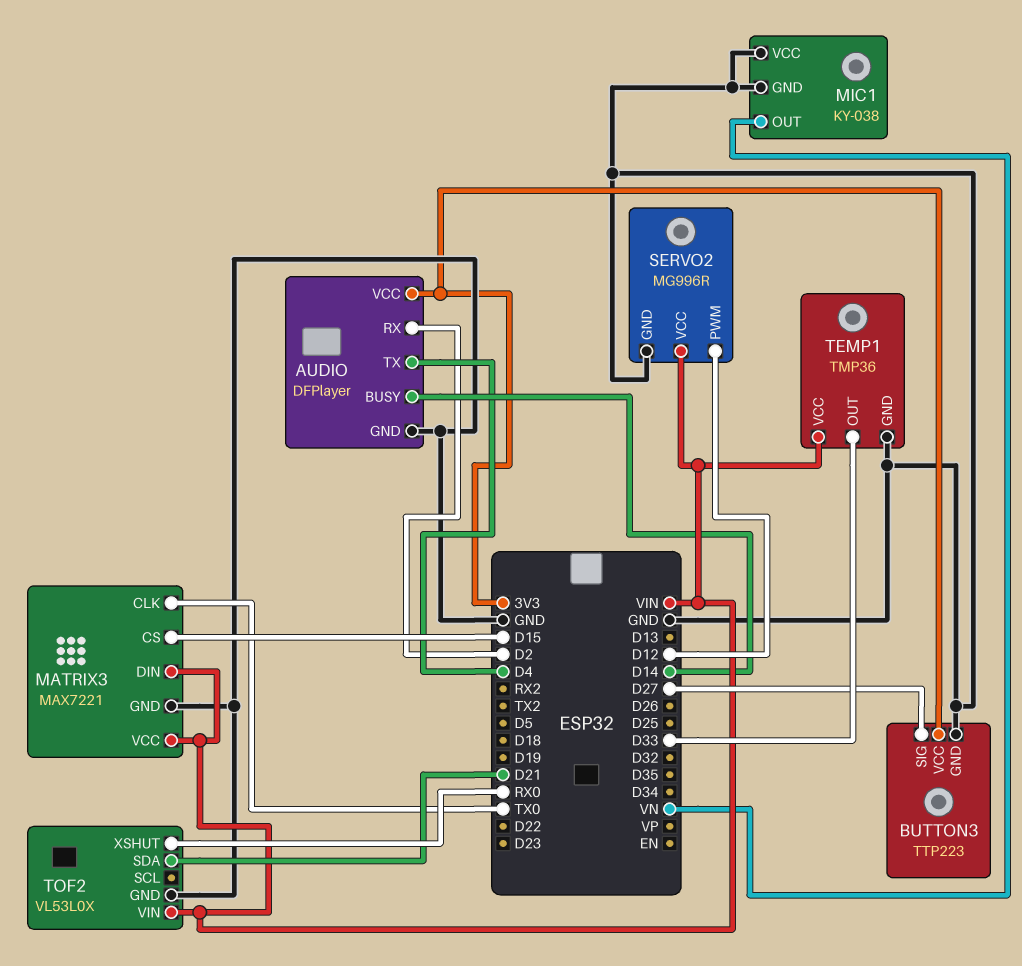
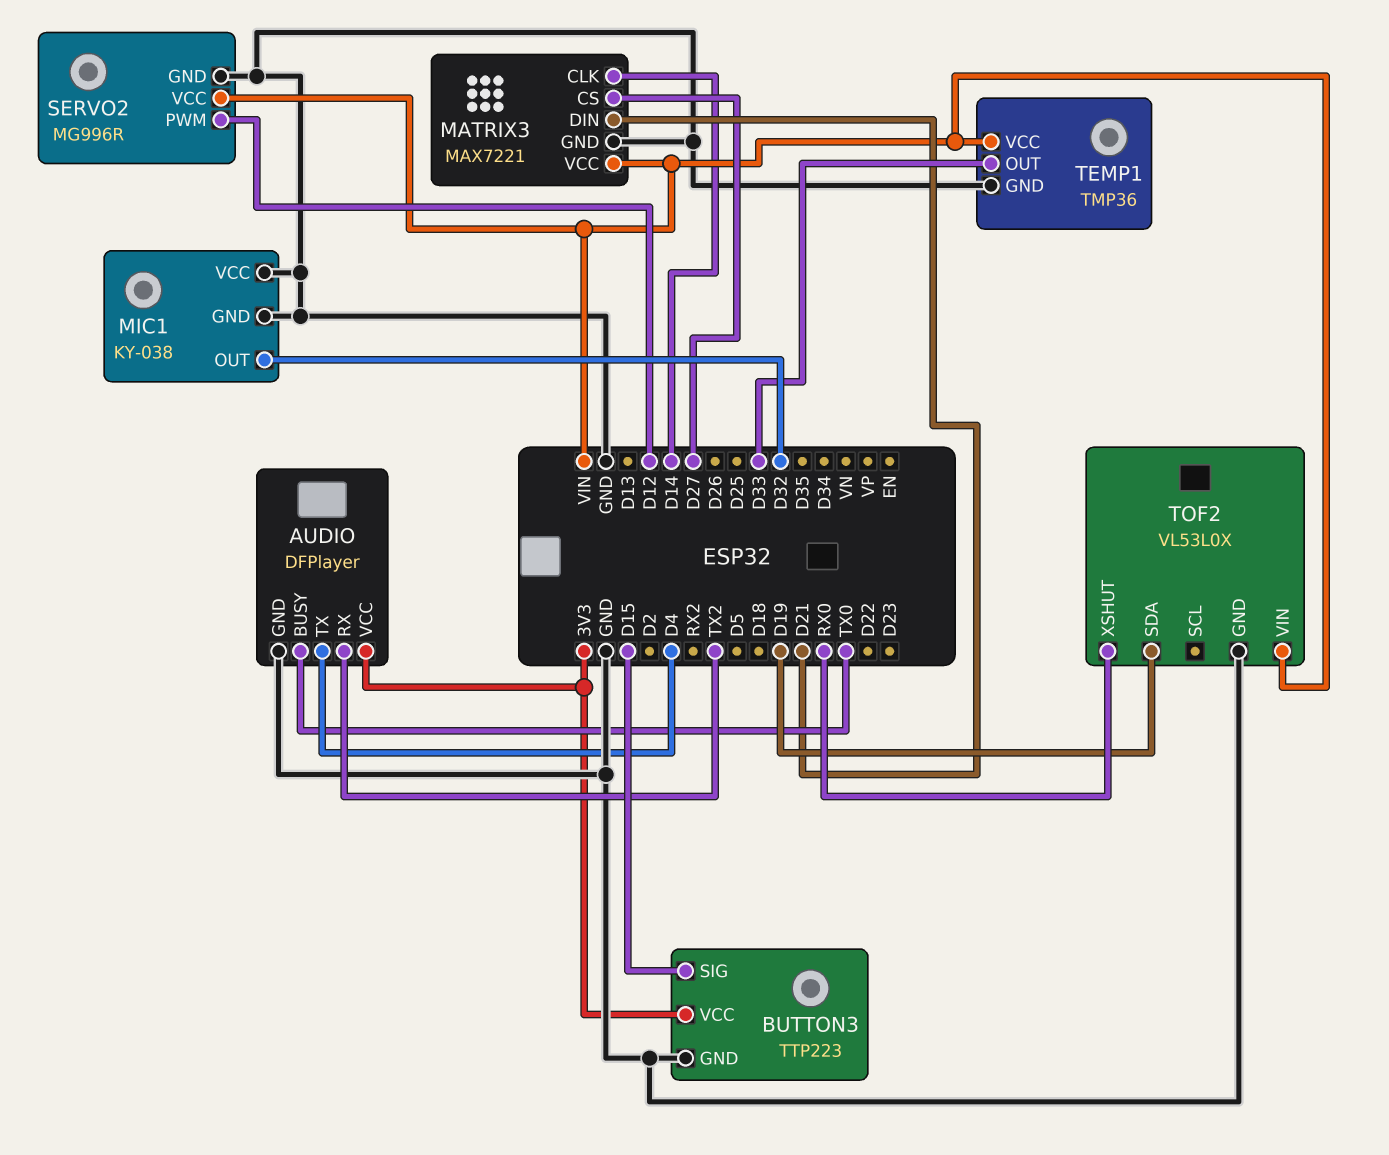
AUDIO pin BUSY: D14 -> TX0
AUDIO pin RX: D2 -> TX2
BUTTON3 pin SIG: D27 -> D15
MATRIX3 pin CLK: TX0 -> D14
MATRIX3 pin CS: D15 -> D27
MATRIX3 pin DIN: VIN -> D21
MIC1 pin OUT: VN -> D32
TOF2 pin SDA: D21 -> D19

